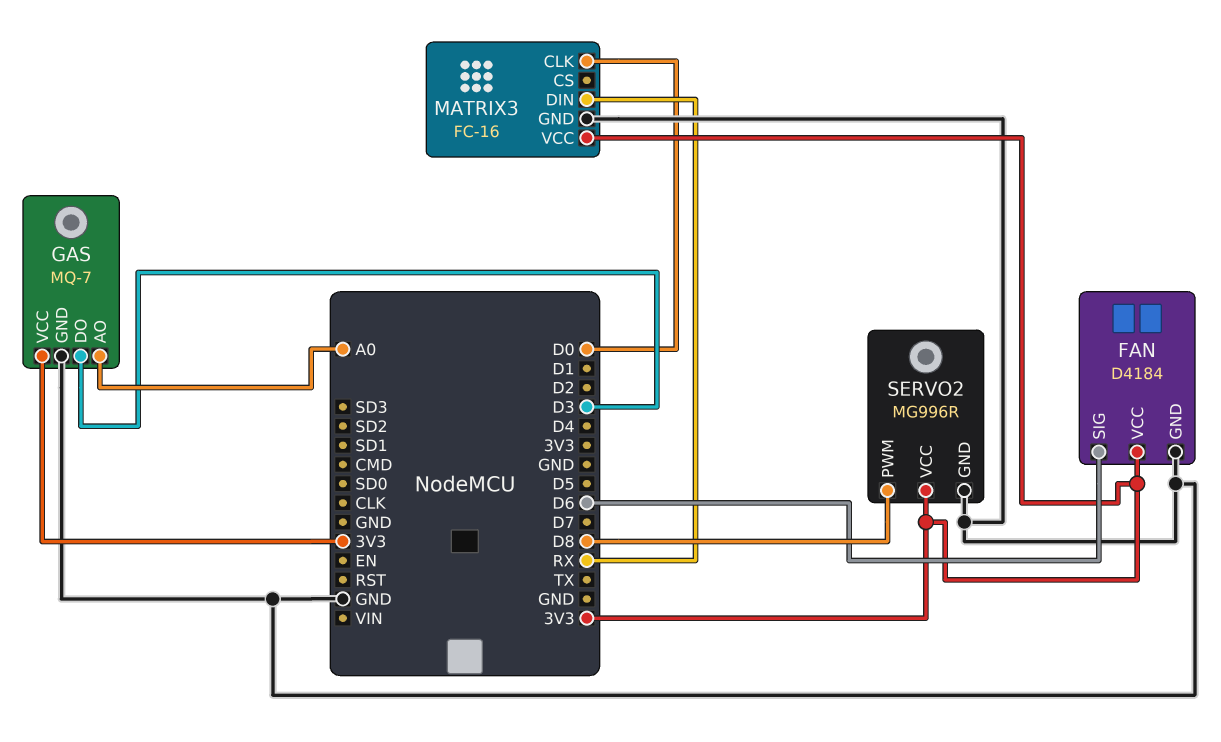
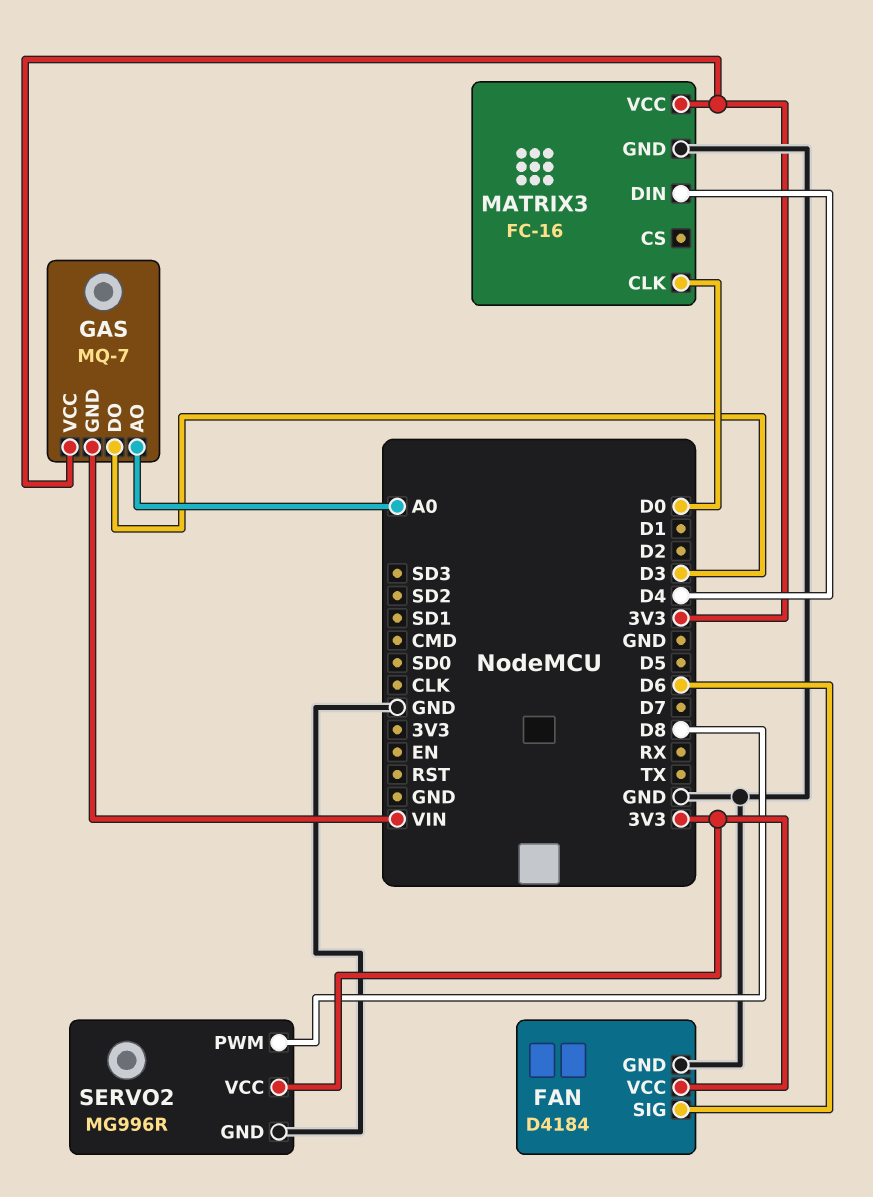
GAS pin GND: GND -> VIN
MATRIX3 pin DIN: RX -> D4

